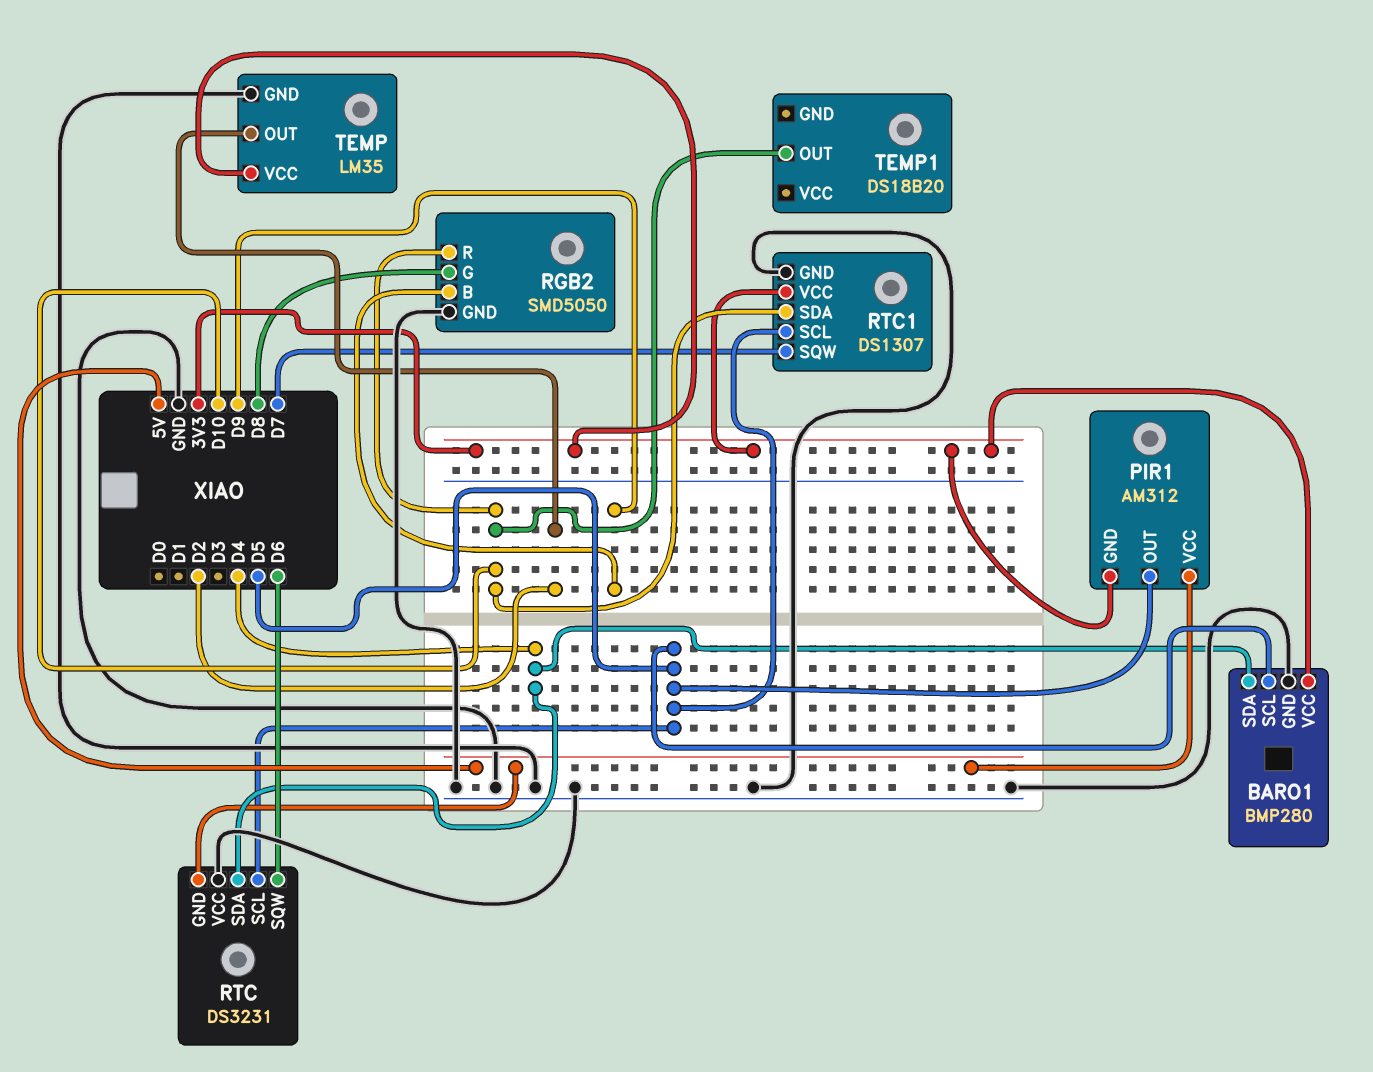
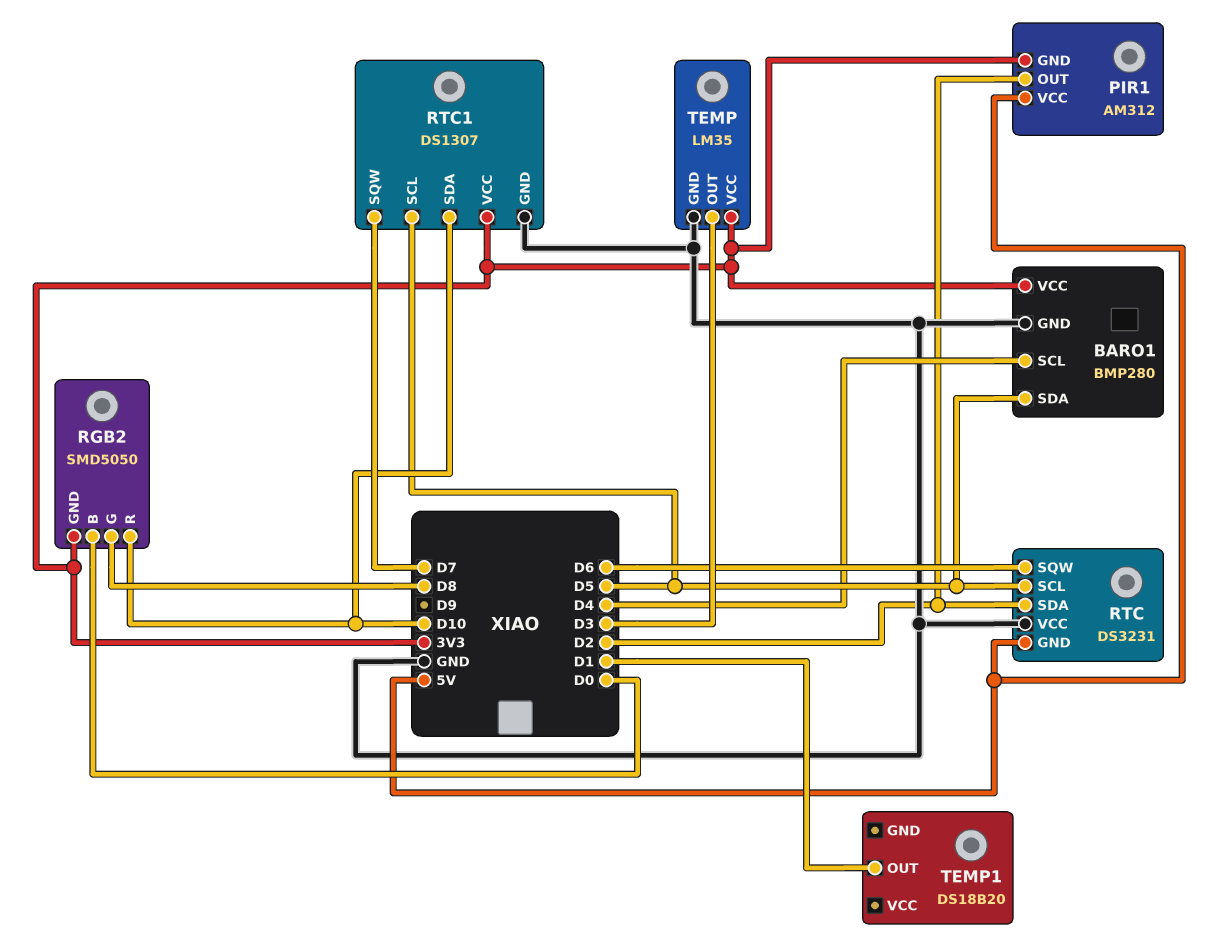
BARO1 pin SCL: D5 -> D4
BARO1 pin SDA: D4 -> D5
PIR1 pin OUT: D5 -> D2
RGB2 pin B: D9 -> D0
RGB2 pin GND: GND -> 3V3
RTC pin SDA: D4 -> D2
TEMP pin OUT: D2 -> D3
TEMP1 pin OUT: D10 -> D1

